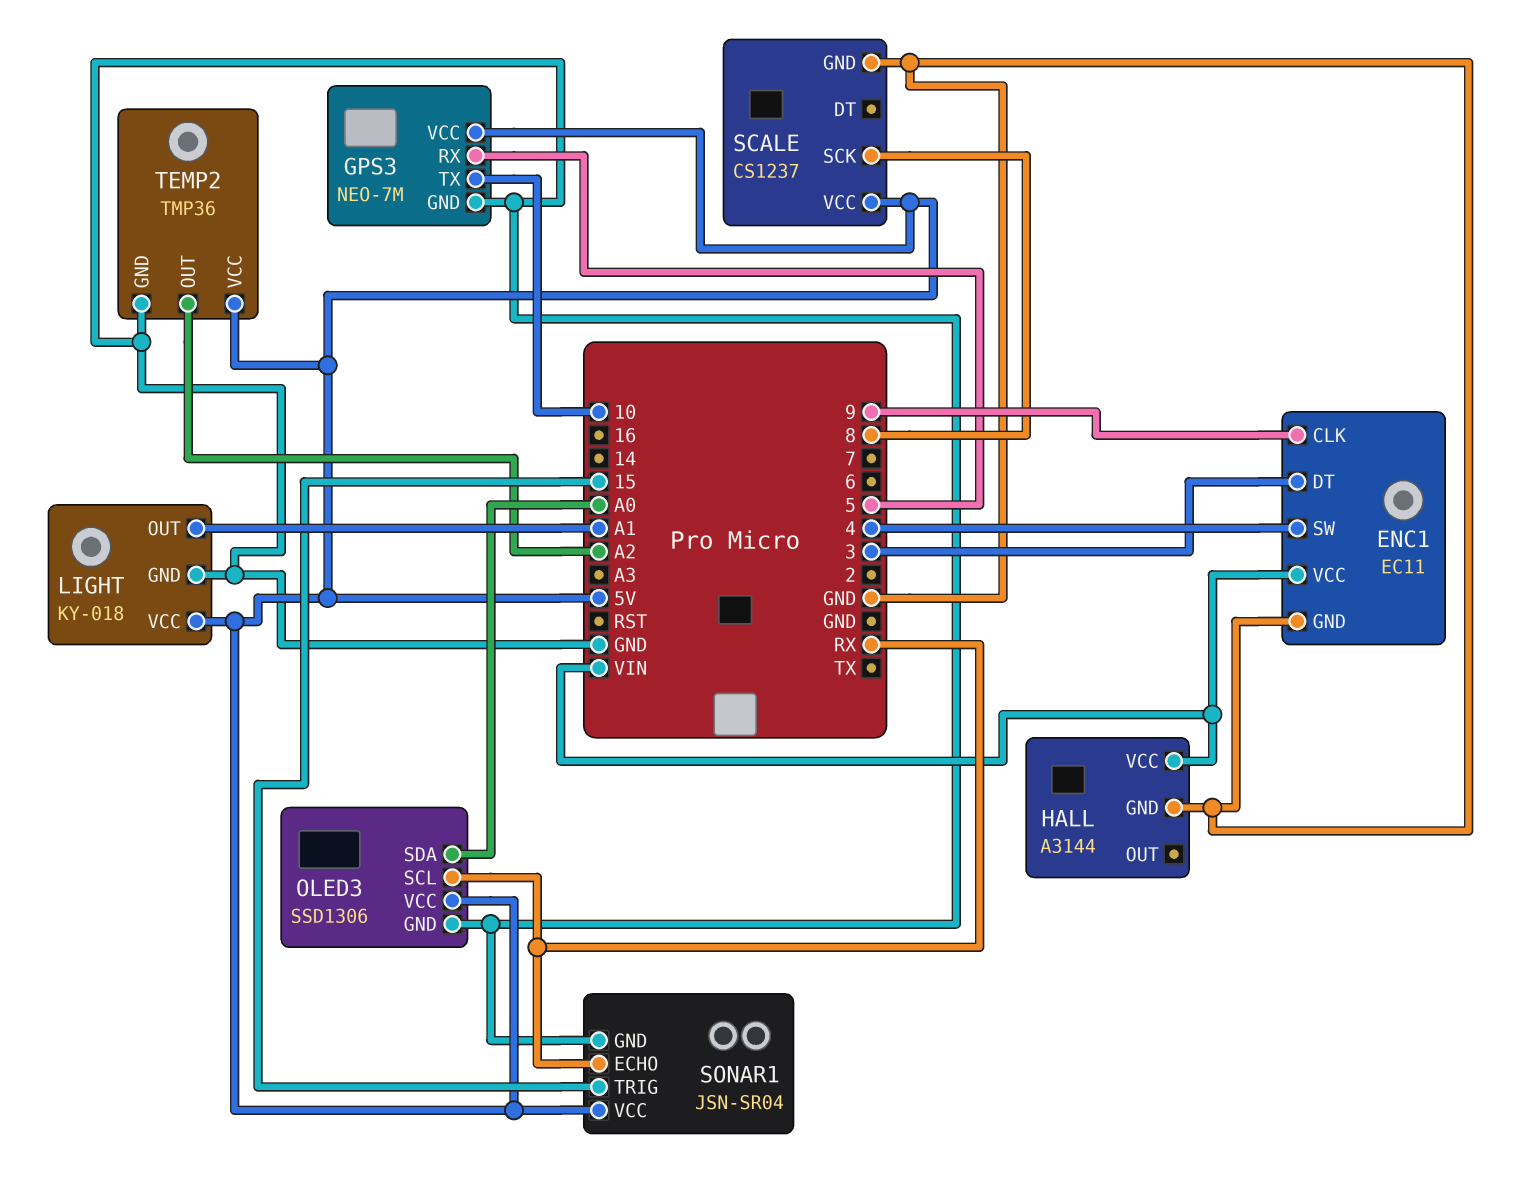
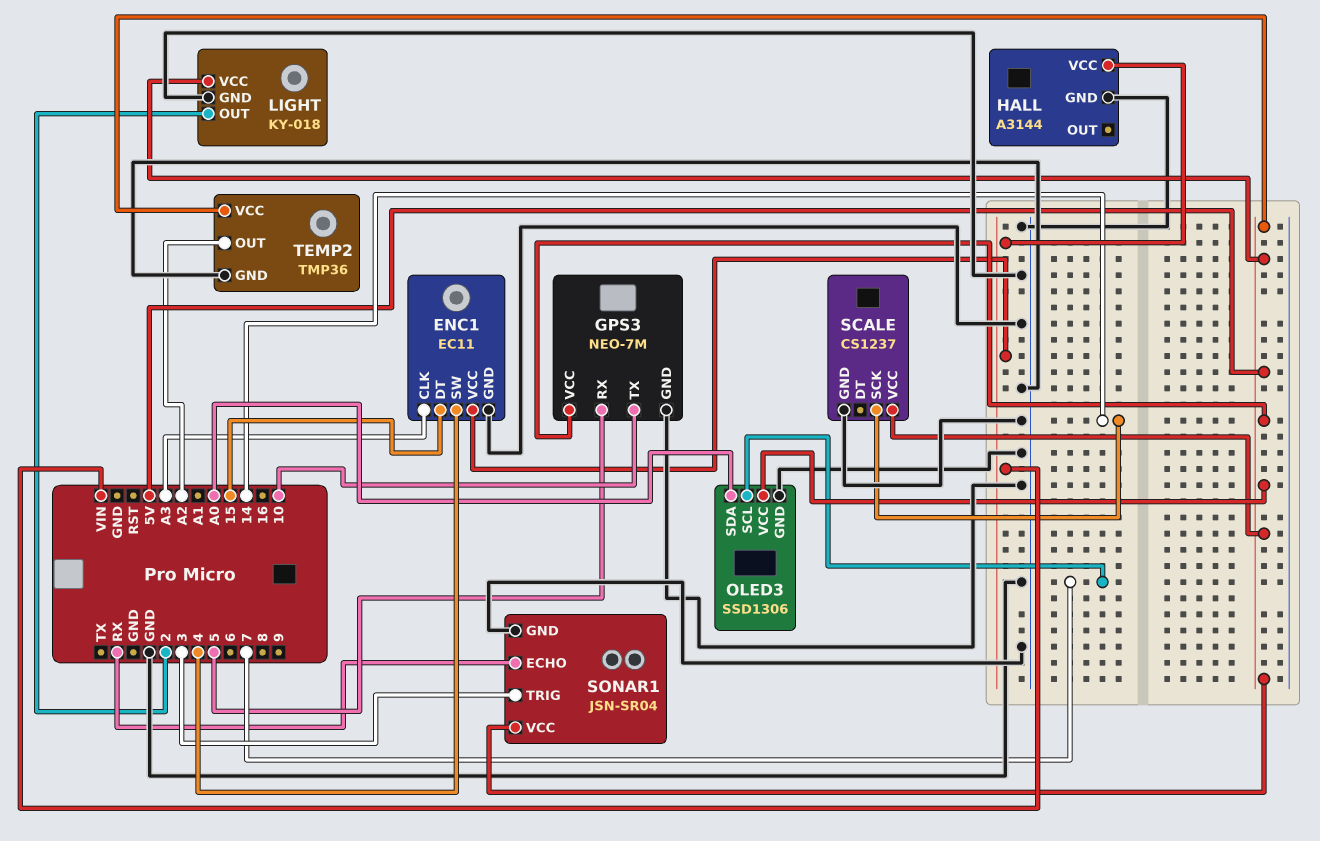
ENC1 pin CLK: 9 -> A3
ENC1 pin DT: 3 -> 15
LIGHT pin OUT: A1 -> 2
OLED3 pin SCL: RX -> 7
SCALE pin SCK: 8 -> 14
SONAR1 pin TRIG: 15 -> 3

